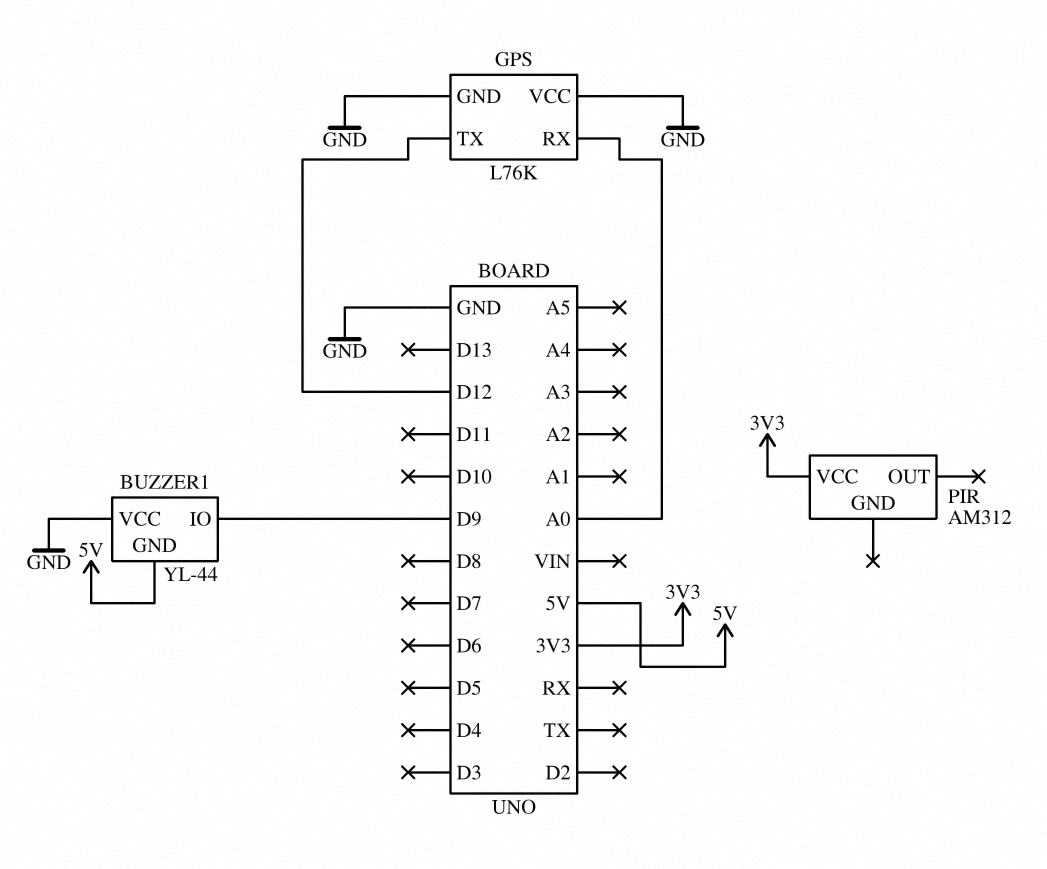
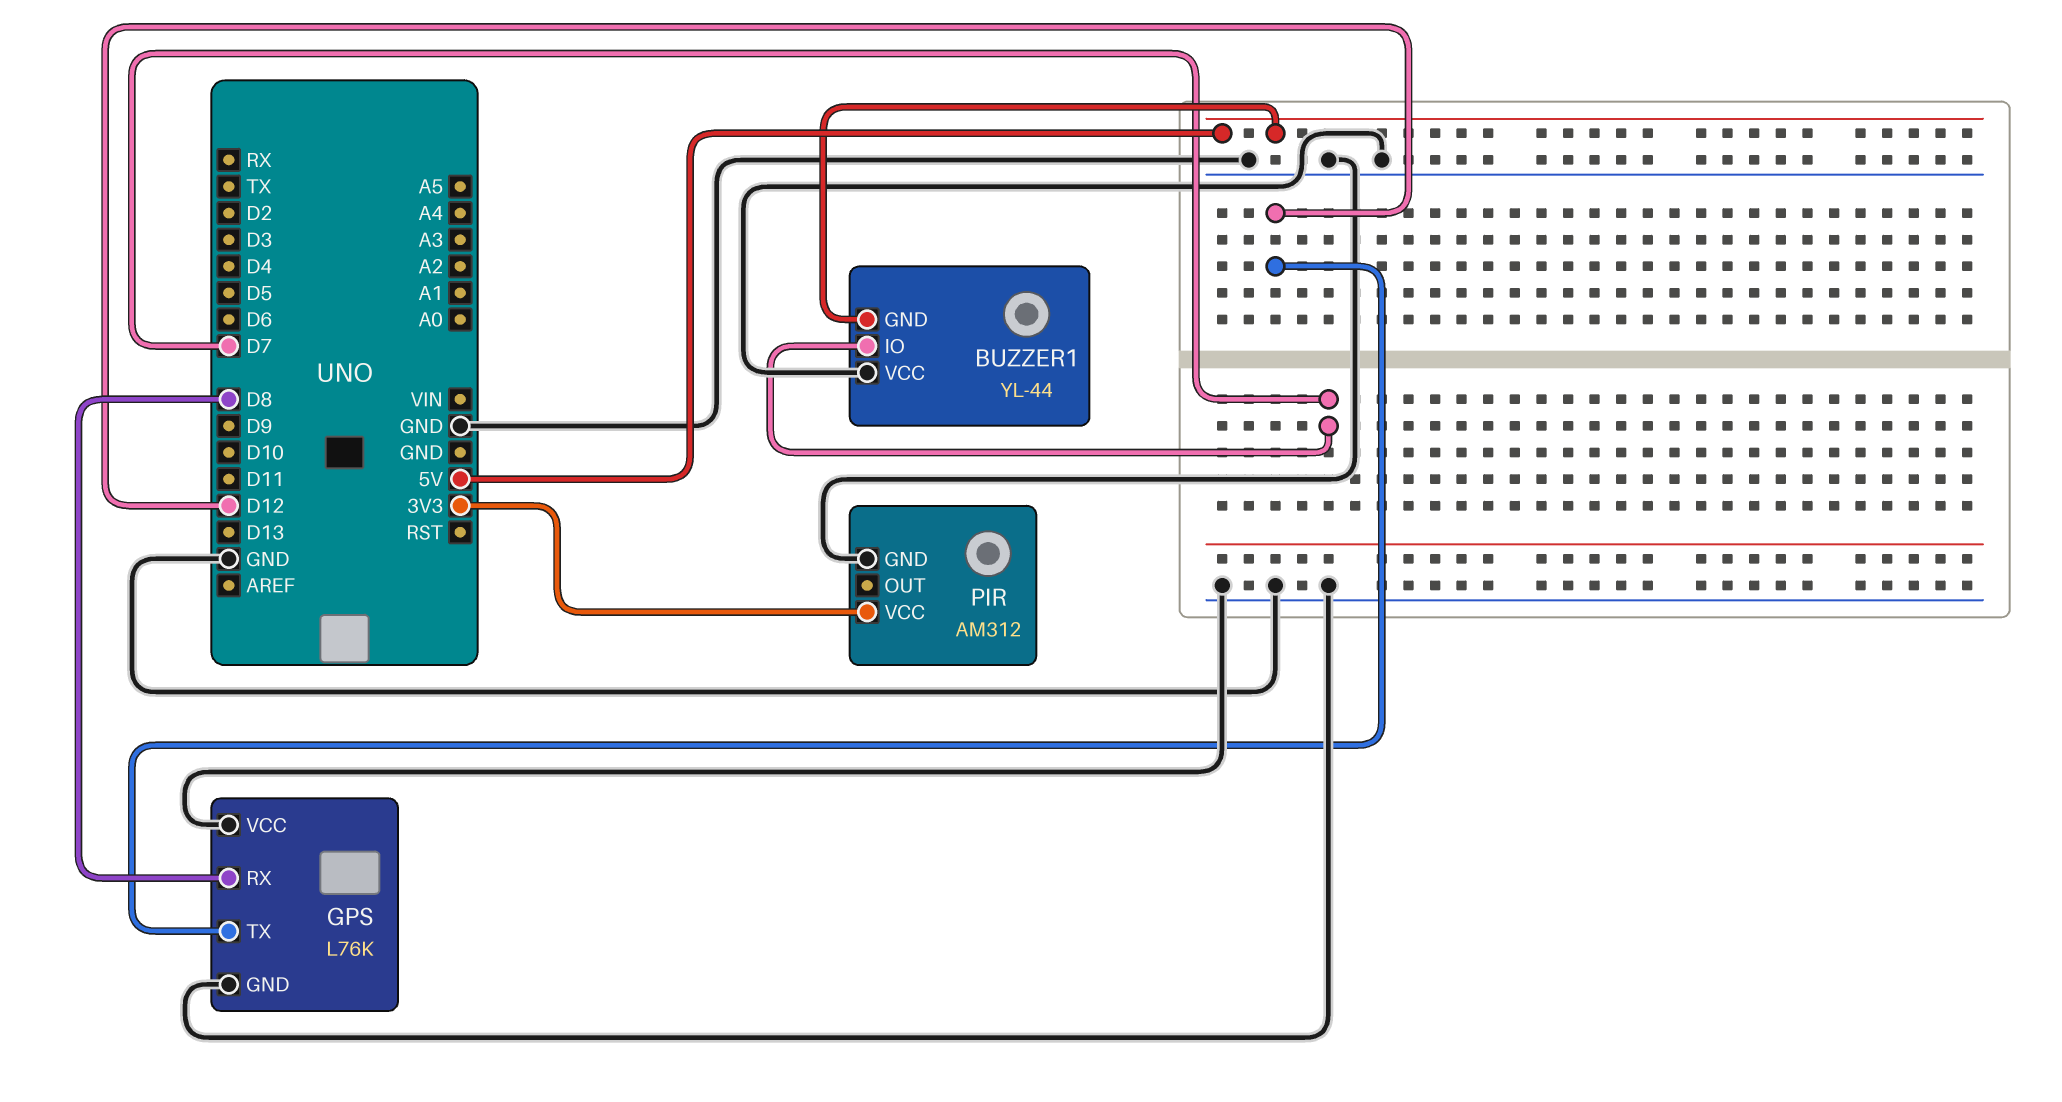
BUZZER1 pin IO: D9 -> D7
GPS pin RX: A0 -> D8
PIR pin GND: none -> GND

